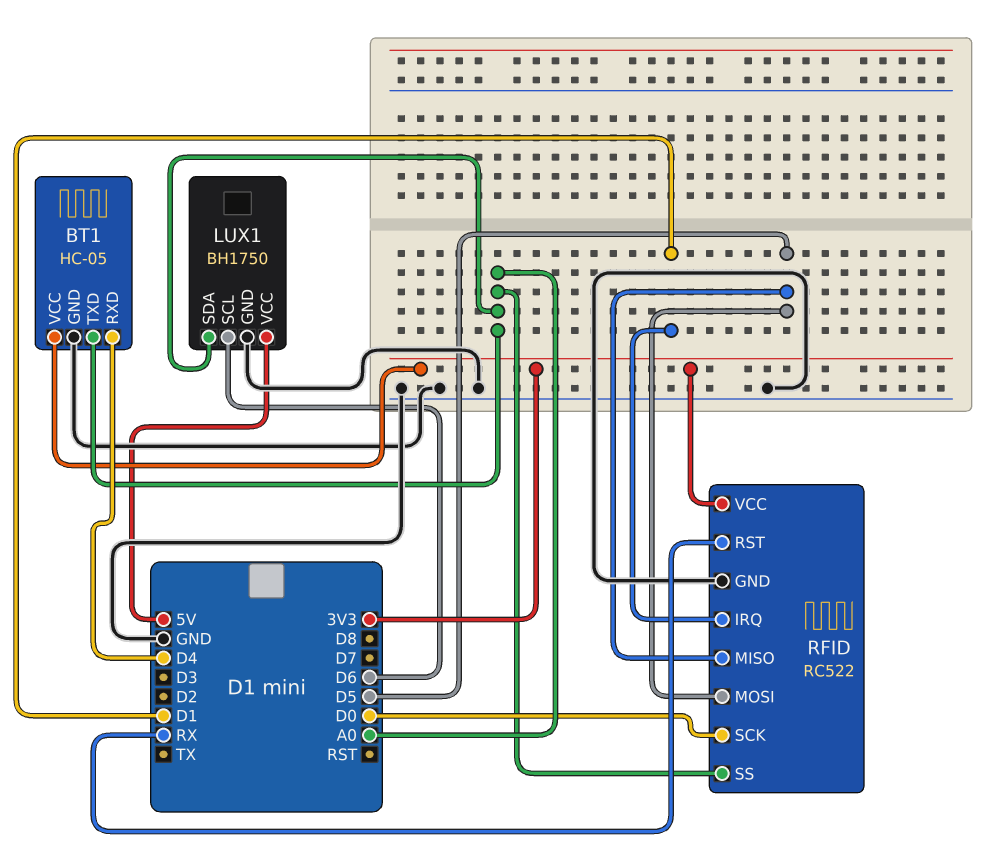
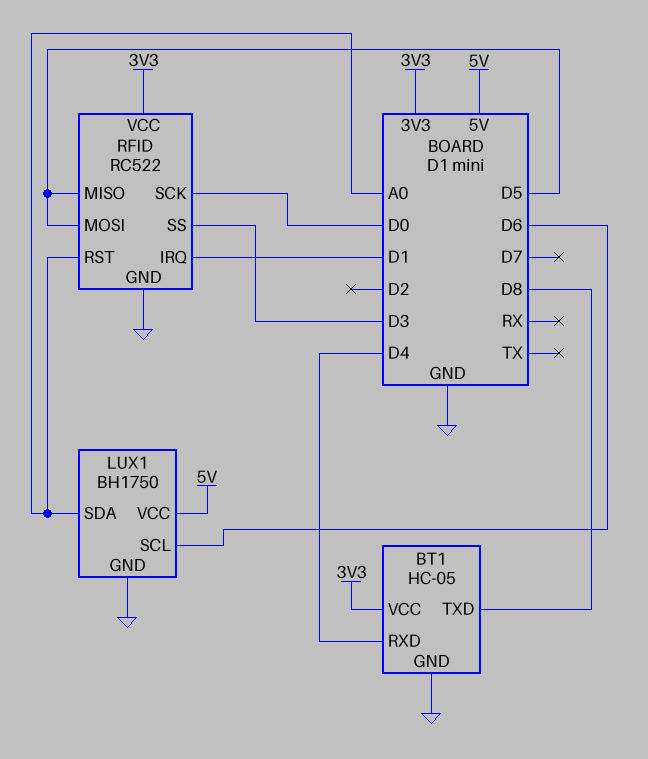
BT1 pin TXD: A0 -> D8
RFID pin RST: RX -> A0
RFID pin SS: A0 -> D3

